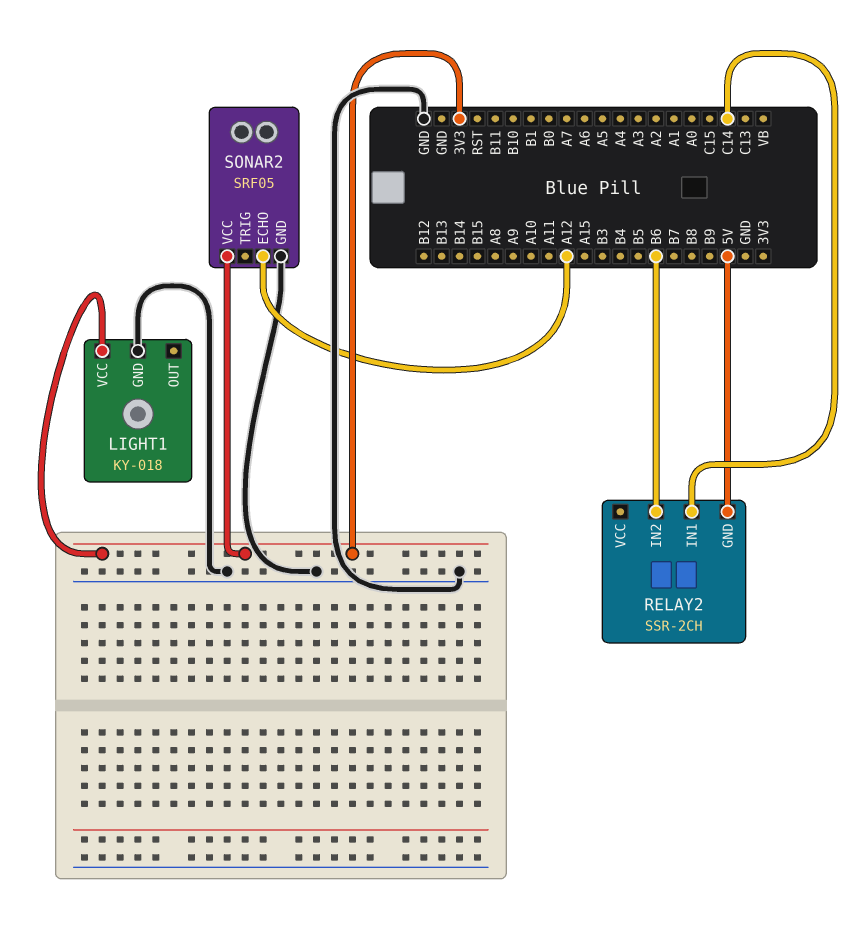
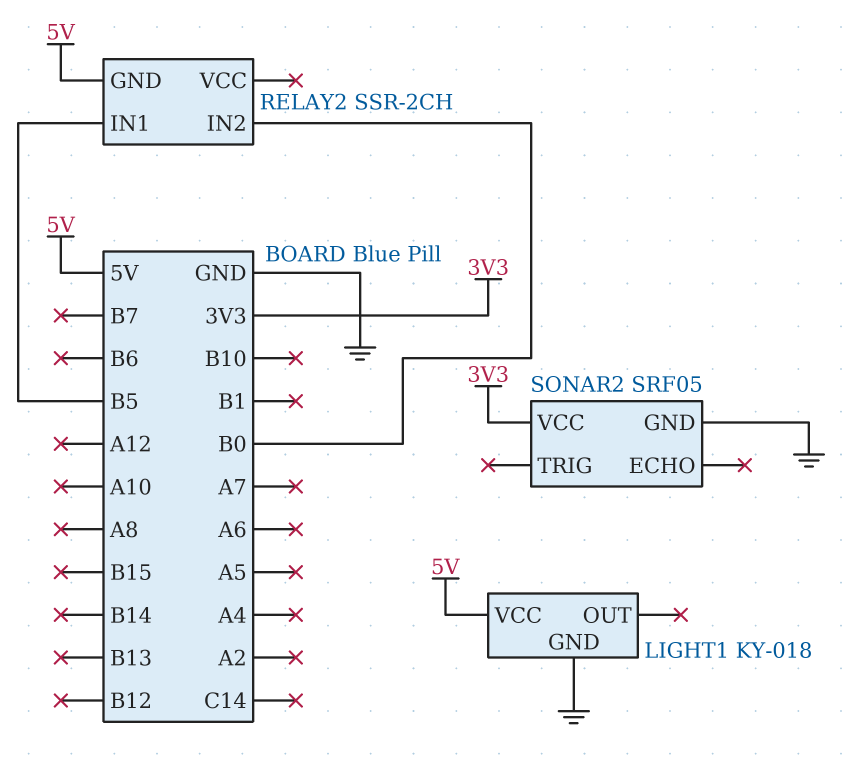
LIGHT1 pin VCC: 3V3 -> 5V
RELAY2 pin IN1: C14 -> B5
RELAY2 pin IN2: B6 -> B0
SONAR2 pin ECHO: A12 -> none

